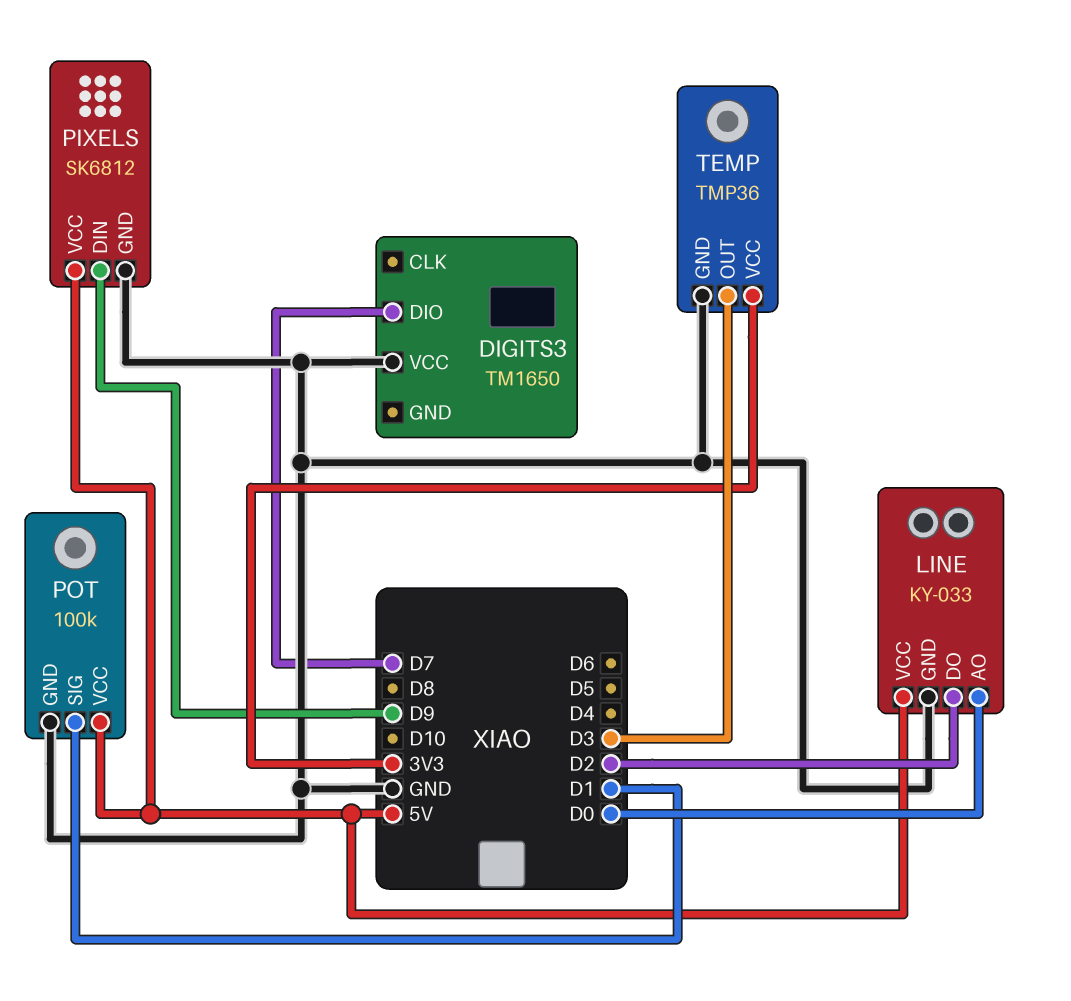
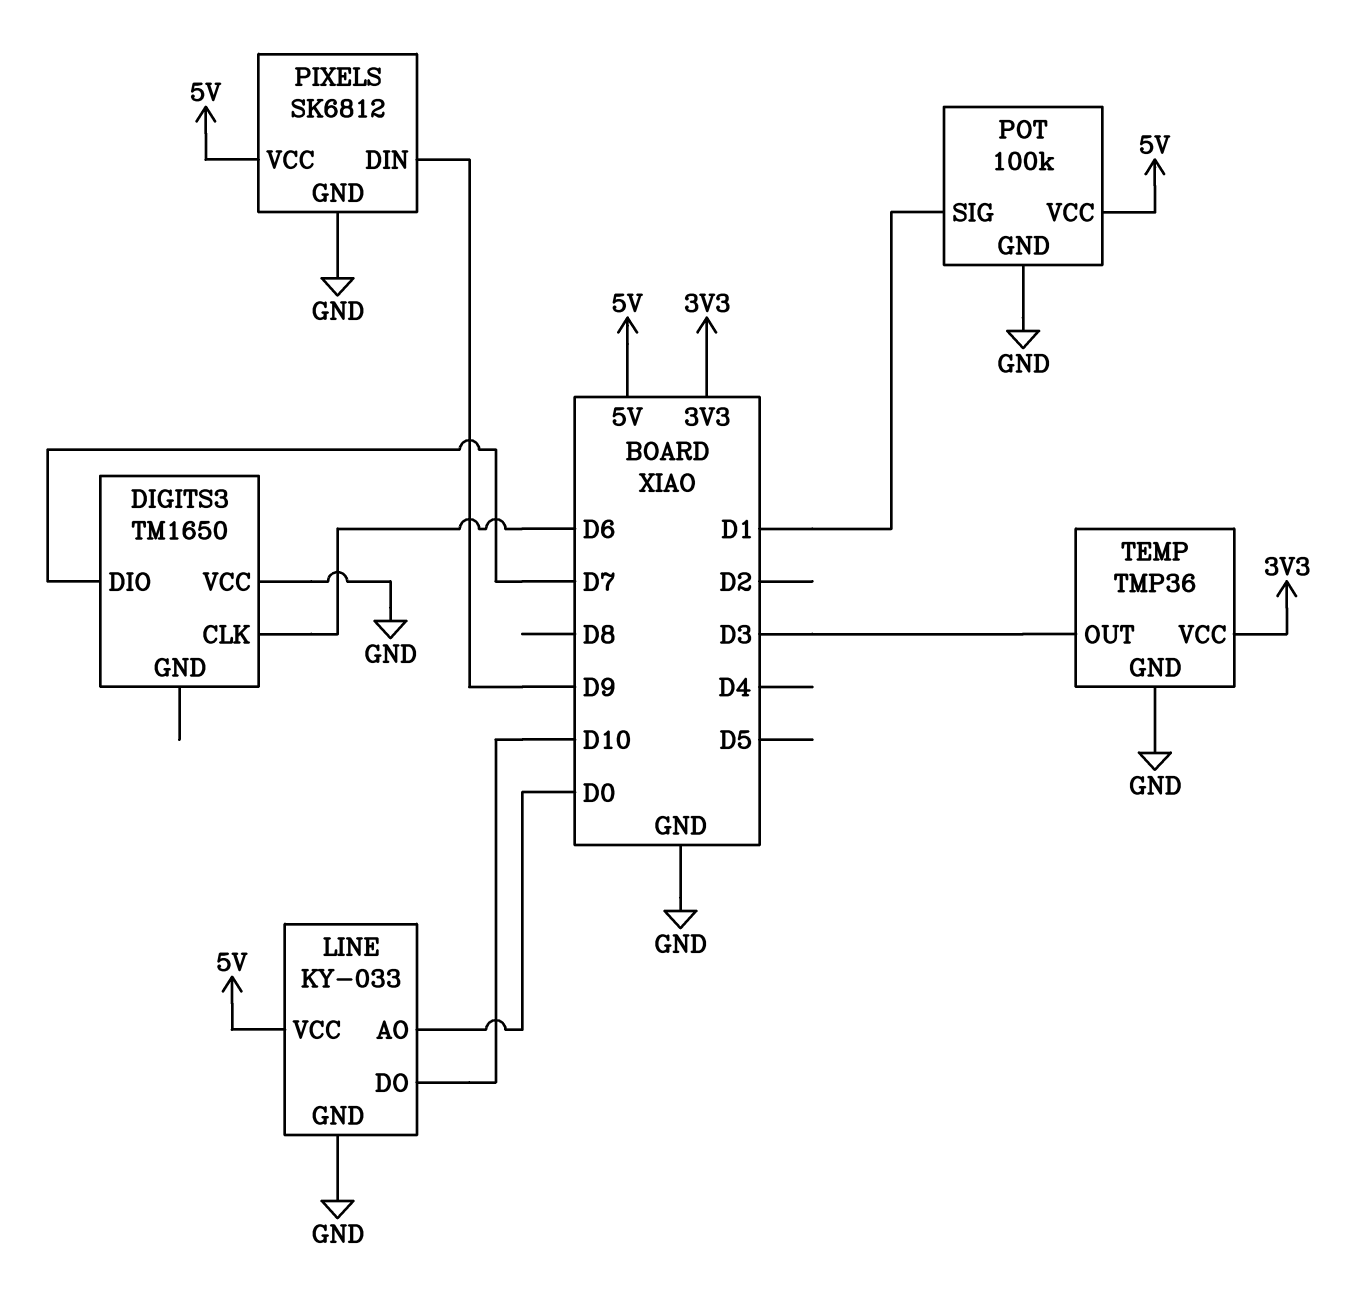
DIGITS3 pin CLK: none -> D6
LINE pin DO: D2 -> D10

